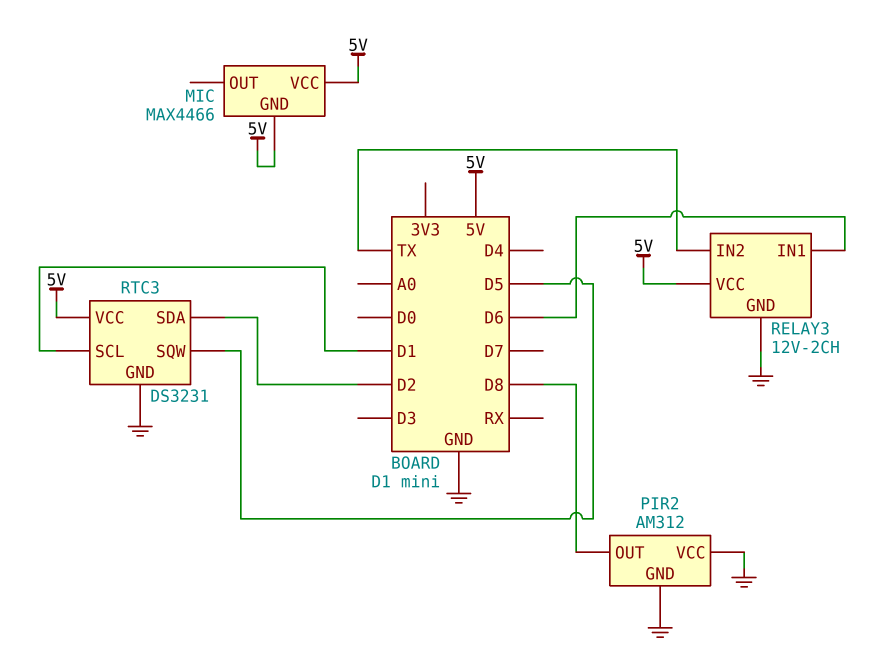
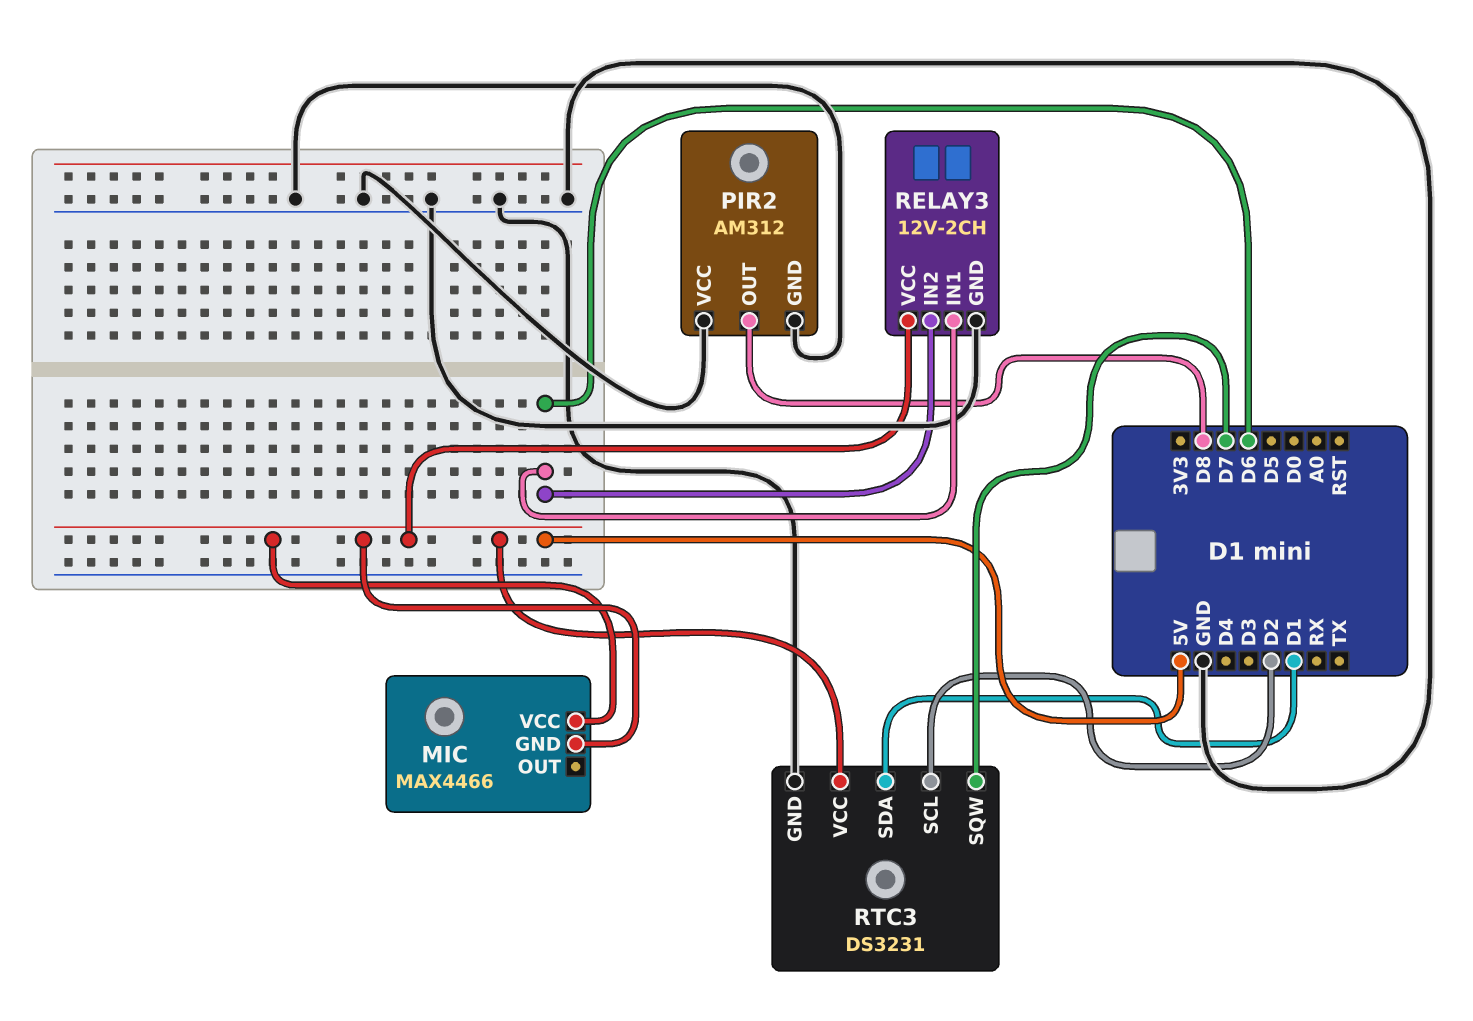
RELAY3 pin IN2: TX -> D6
RTC3 pin SCL: D1 -> D2
RTC3 pin SDA: D2 -> D1
RTC3 pin SQW: D5 -> D7

